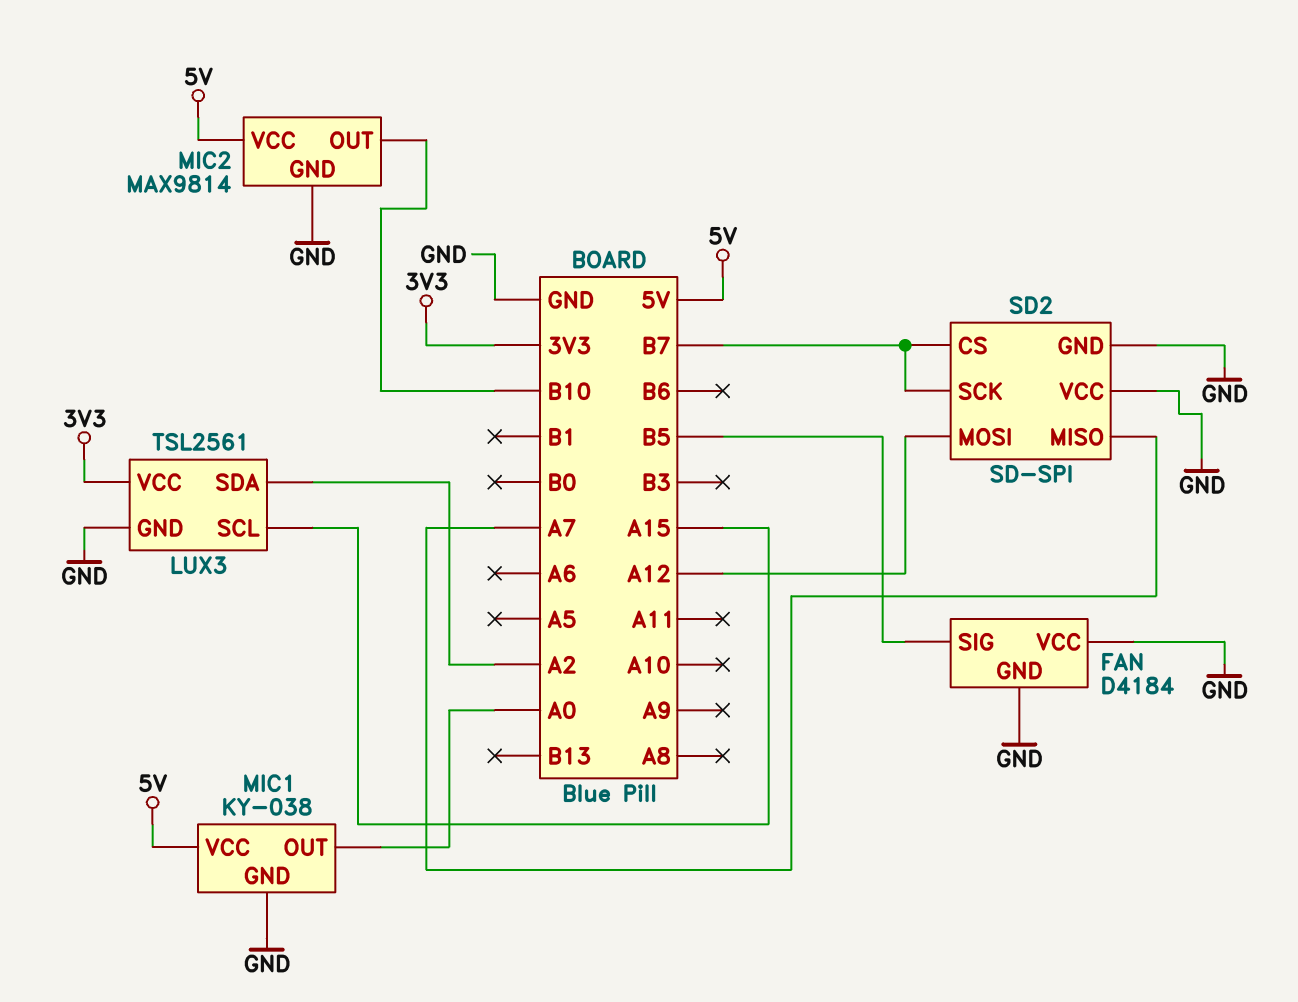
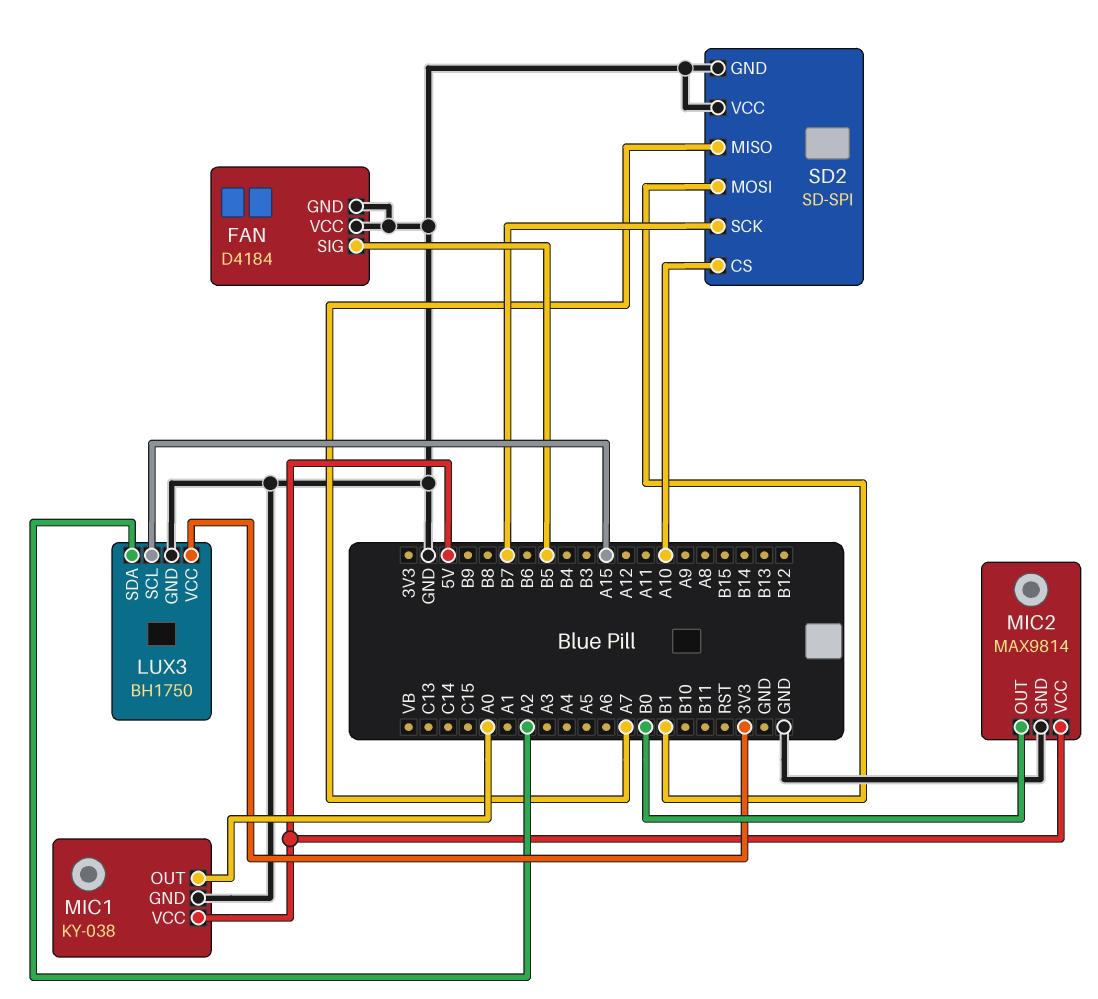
LUX3: TSL2561 -> BH1750
MIC2 pin OUT: B10 -> B0
SD2 pin CS: B7 -> A10
SD2 pin MOSI: A12 -> B1

